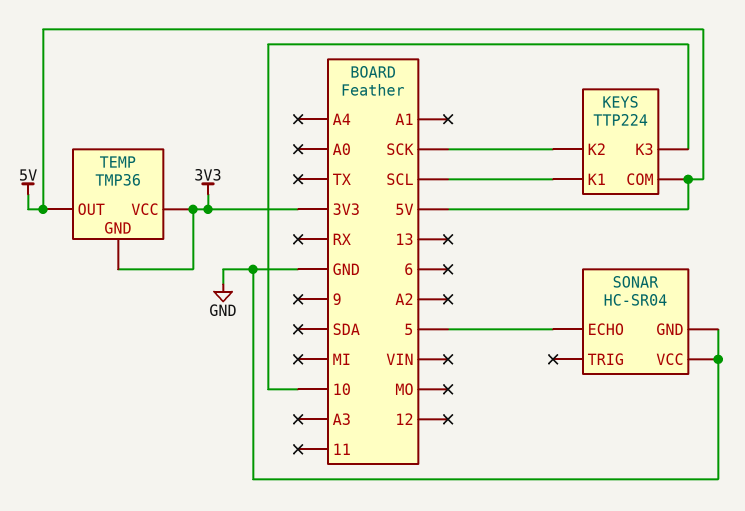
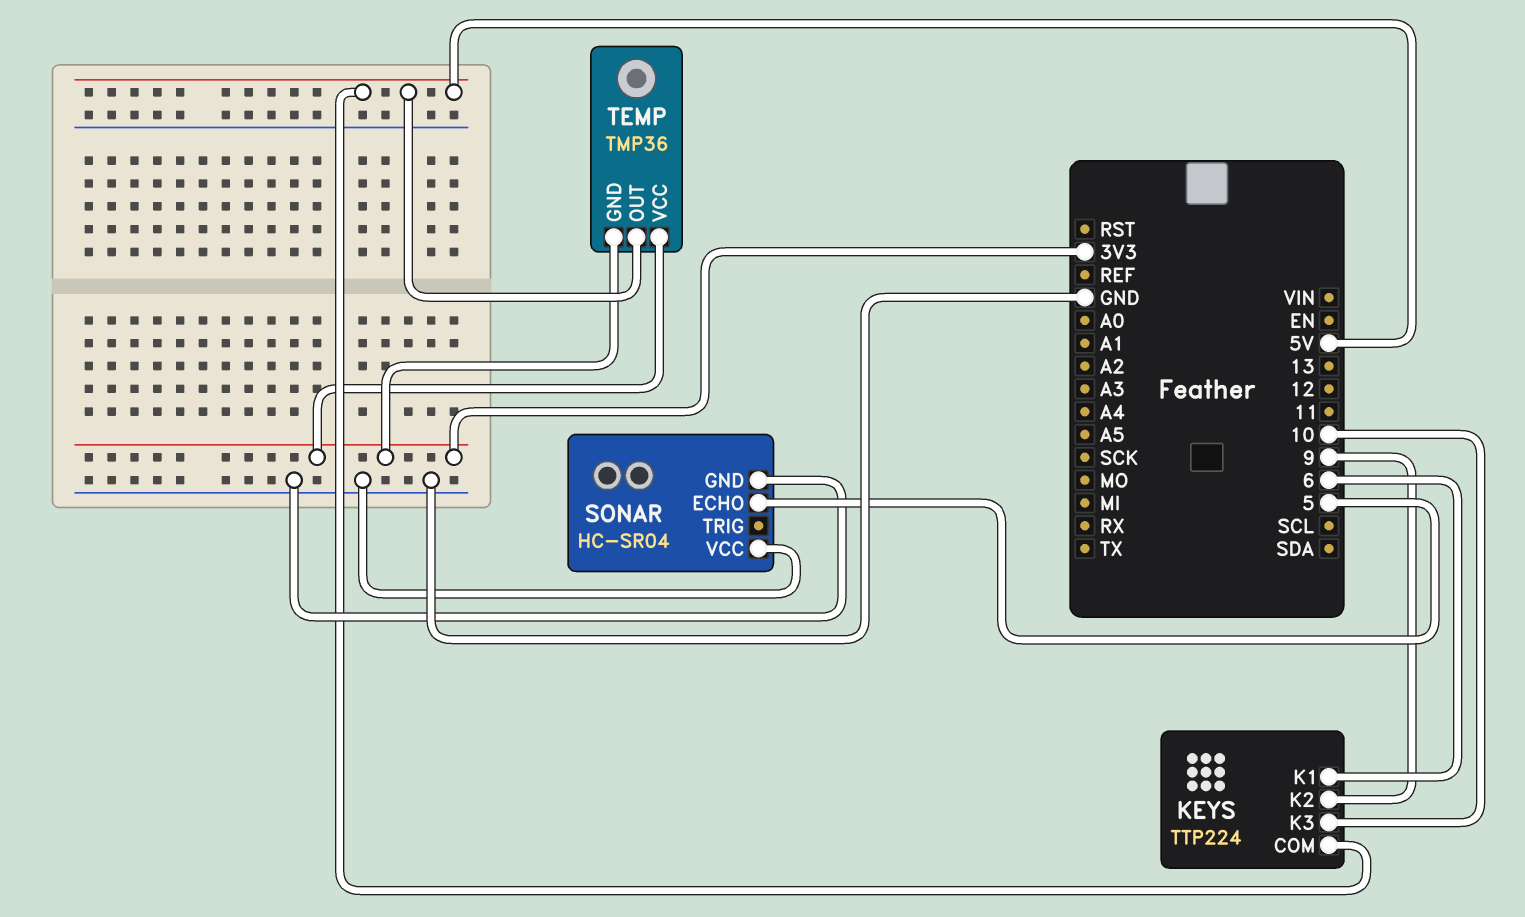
KEYS pin K1: SCL -> 6
KEYS pin K2: SCK -> 9

